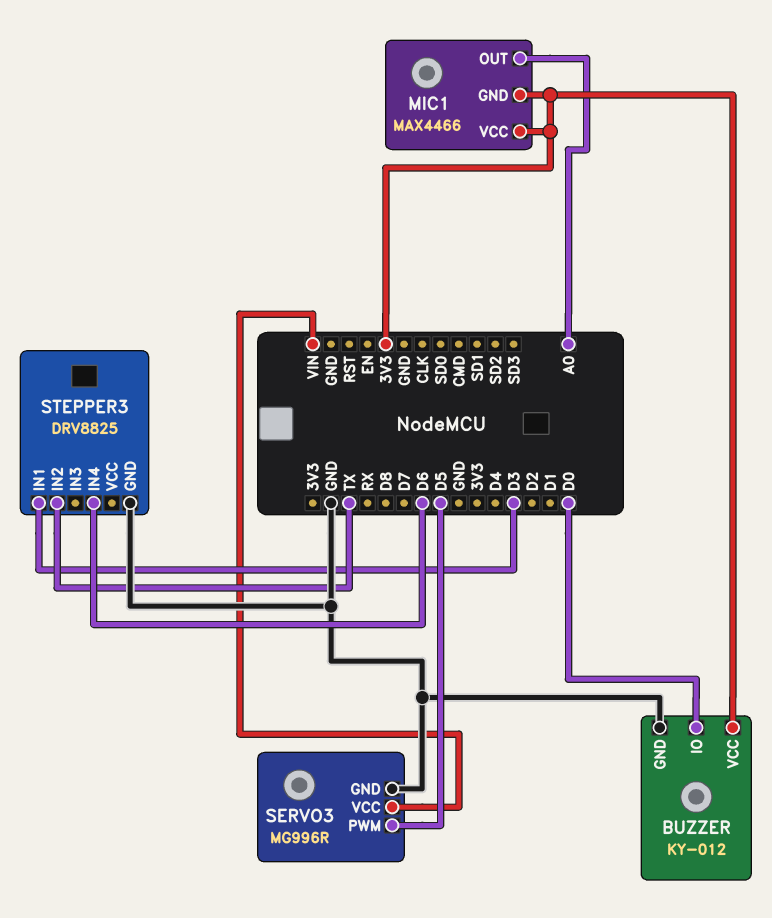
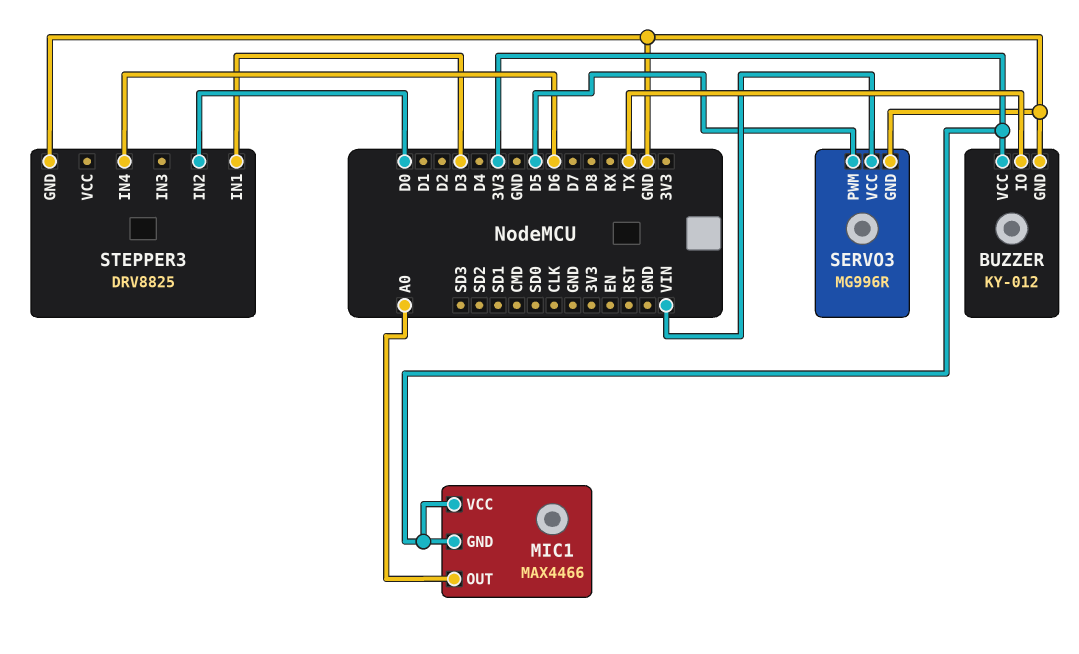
BUZZER pin IO: D0 -> TX
STEPPER3 pin IN2: TX -> D0

